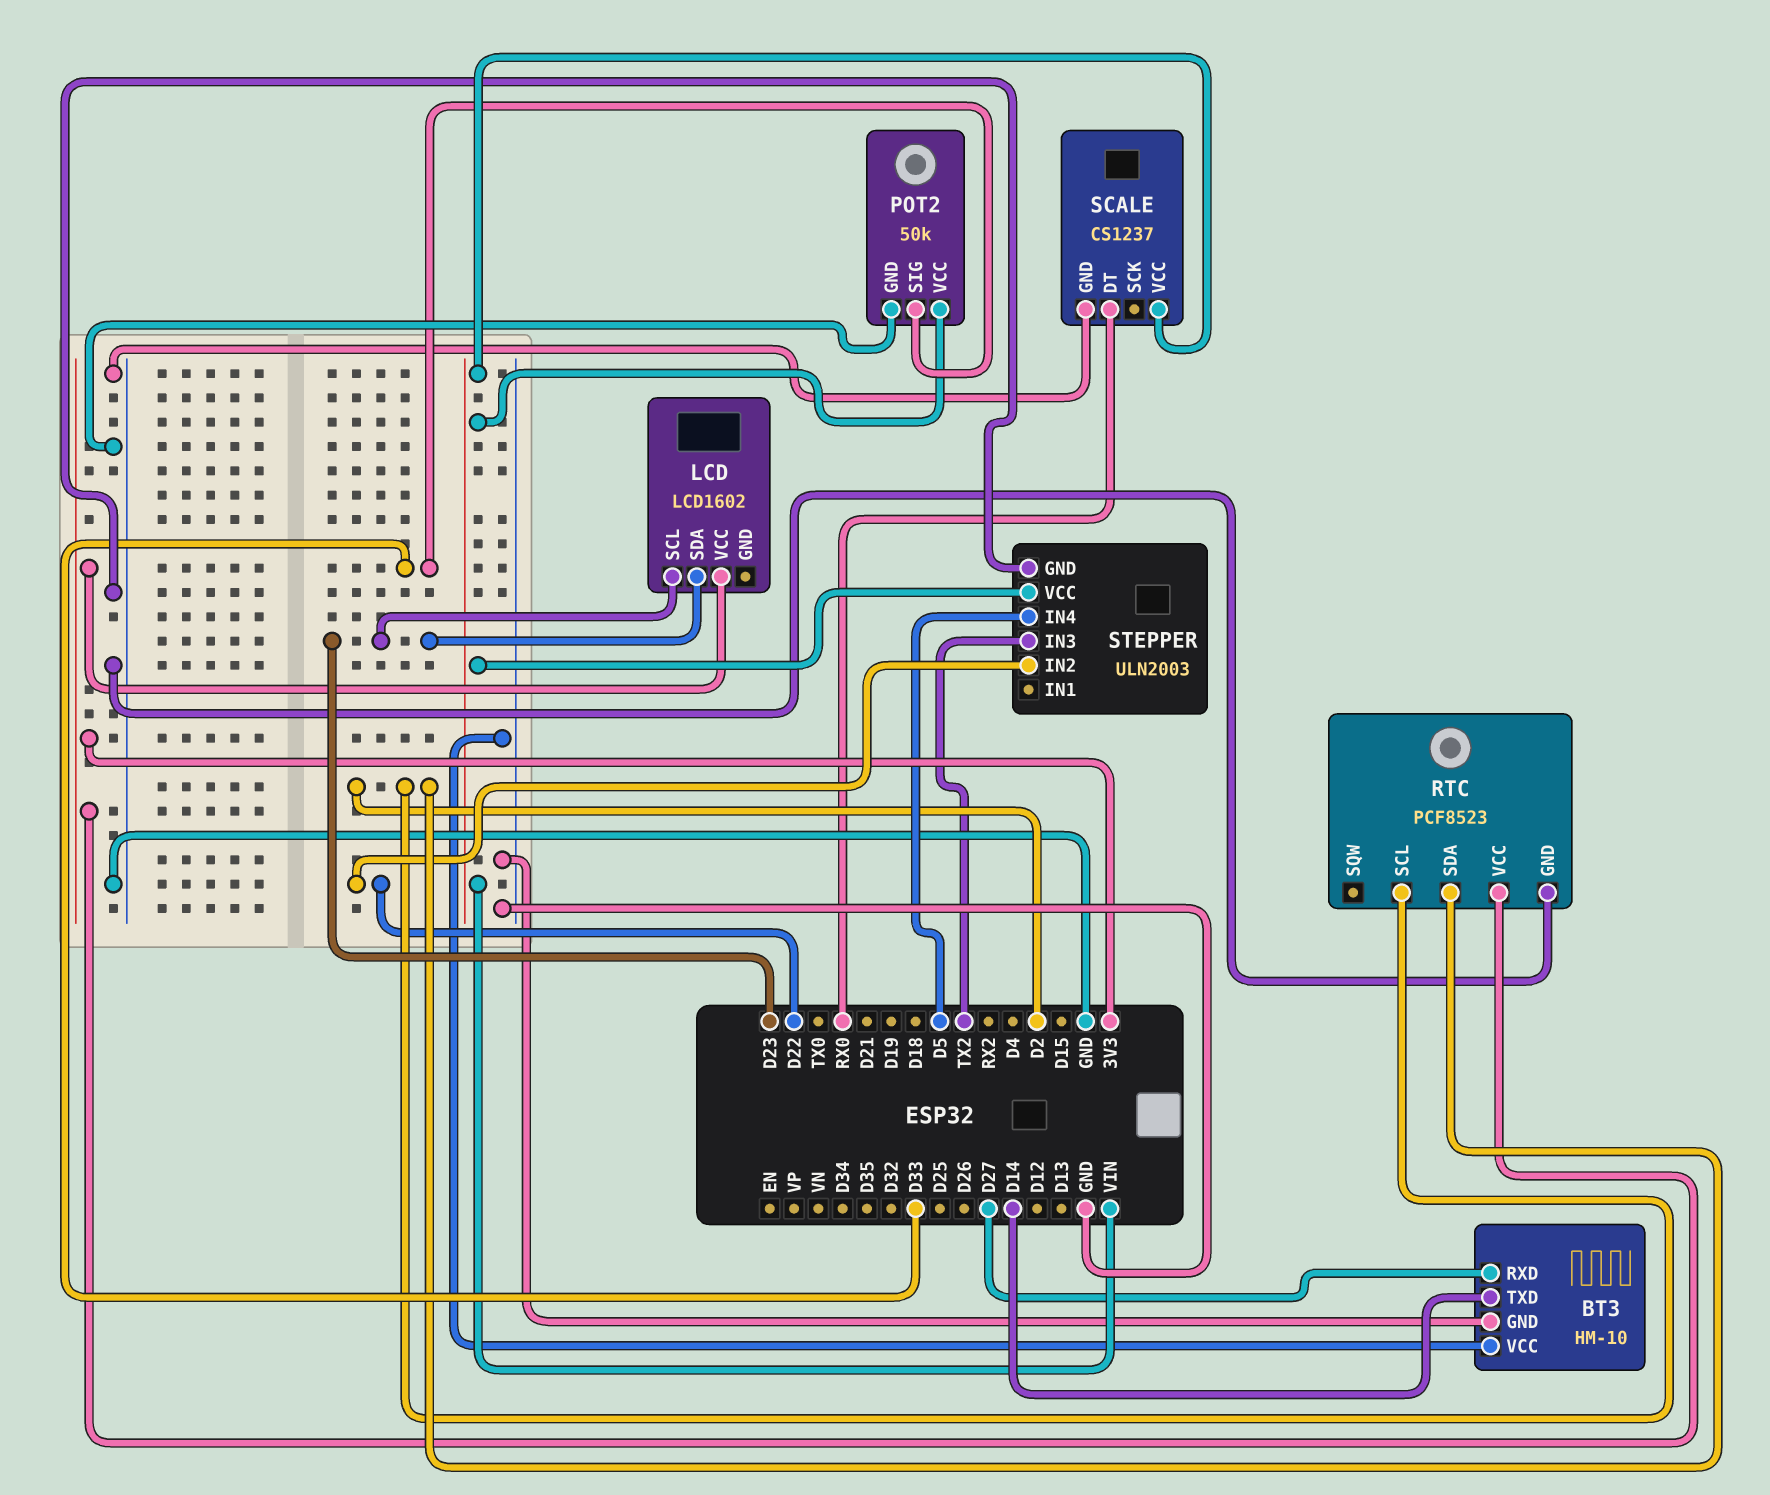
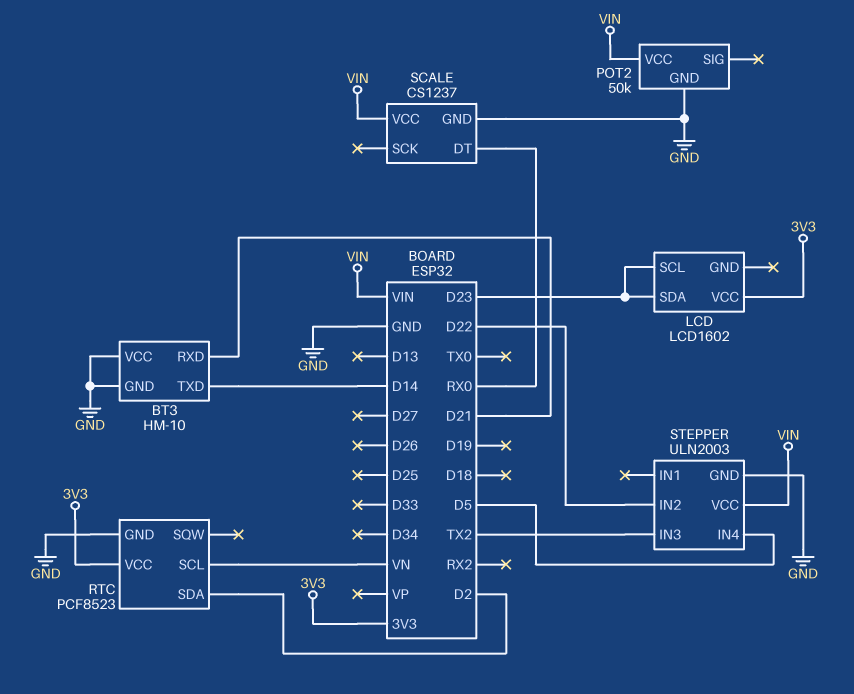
BT3 pin RXD: D27 -> D21
POT2 pin SIG: D33 -> none
RTC pin SCL: D2 -> VN

